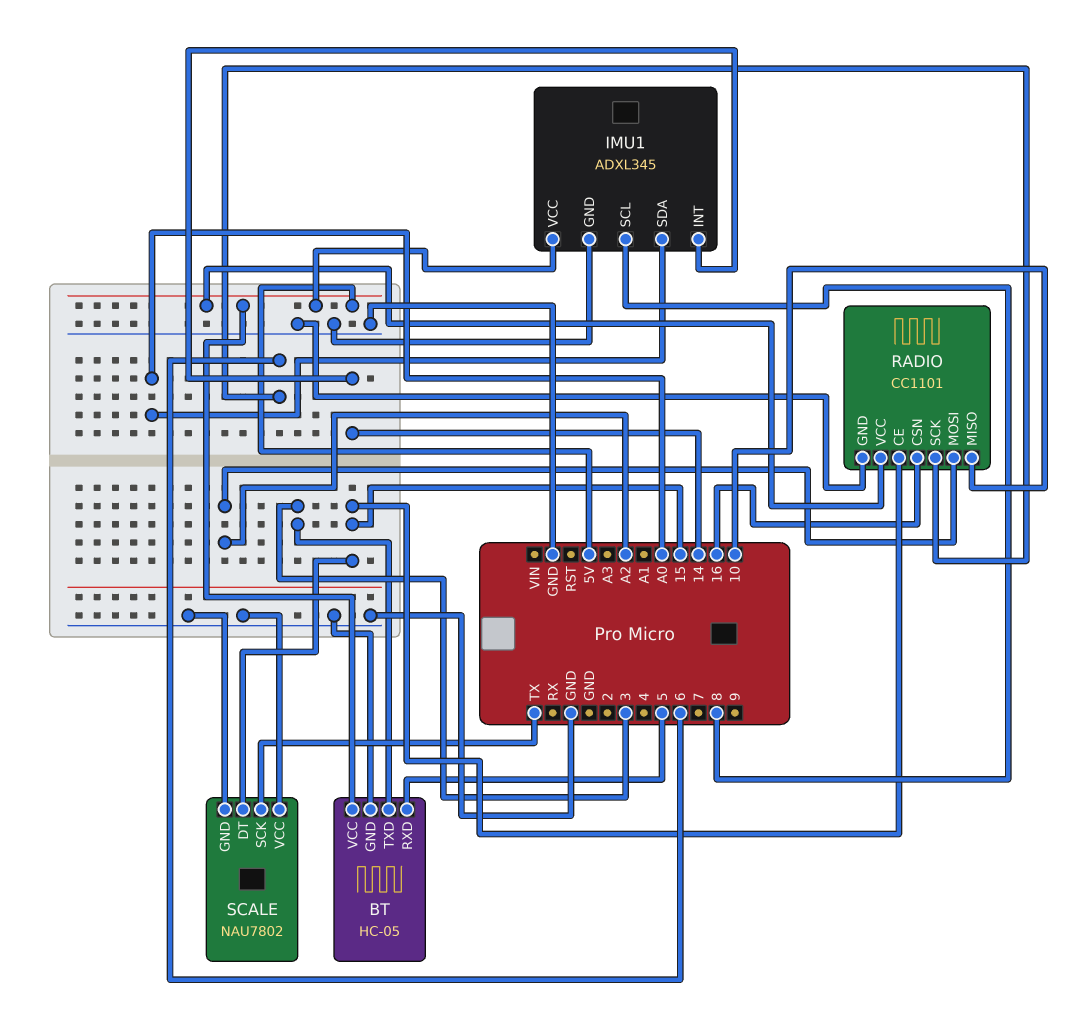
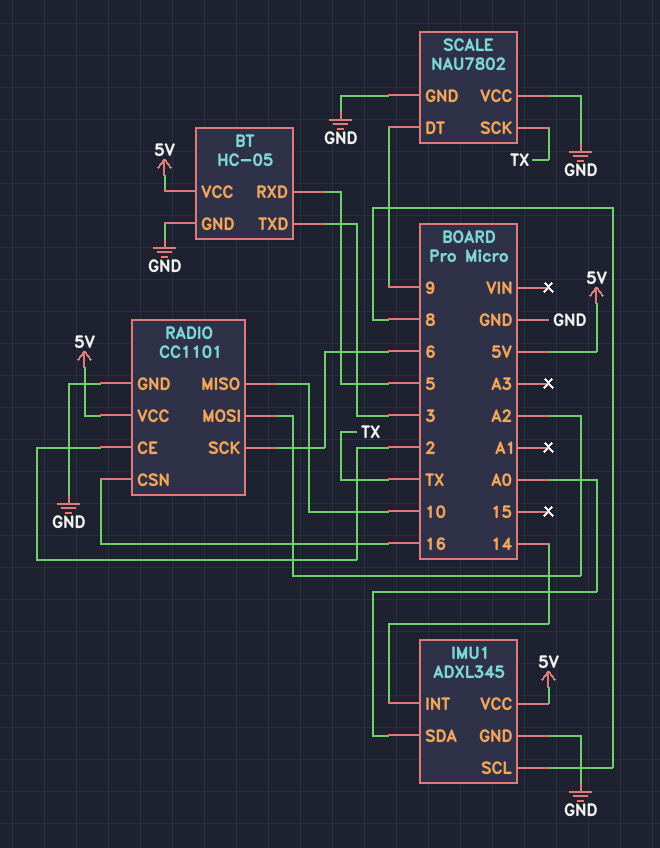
RADIO pin CE: 15 -> 2
SCALE pin DT: 15 -> 9

